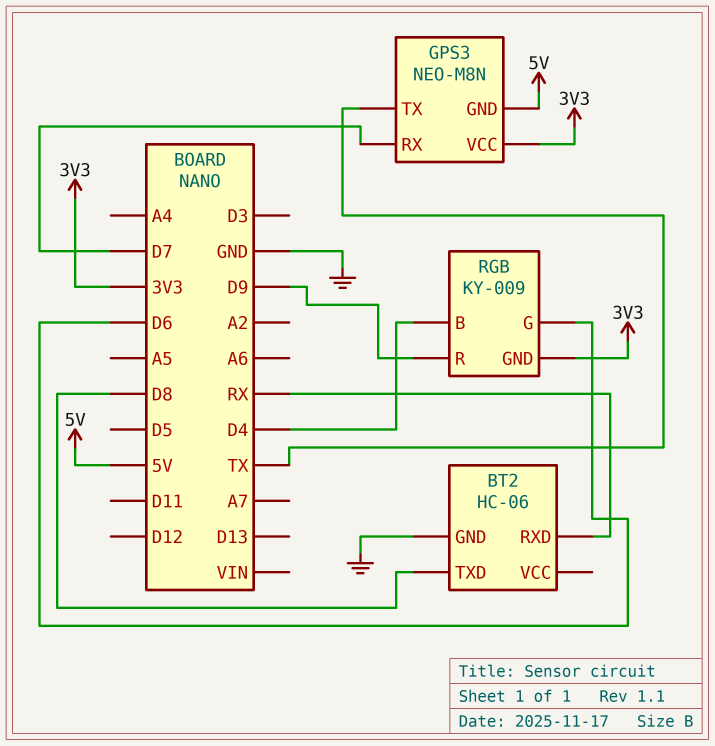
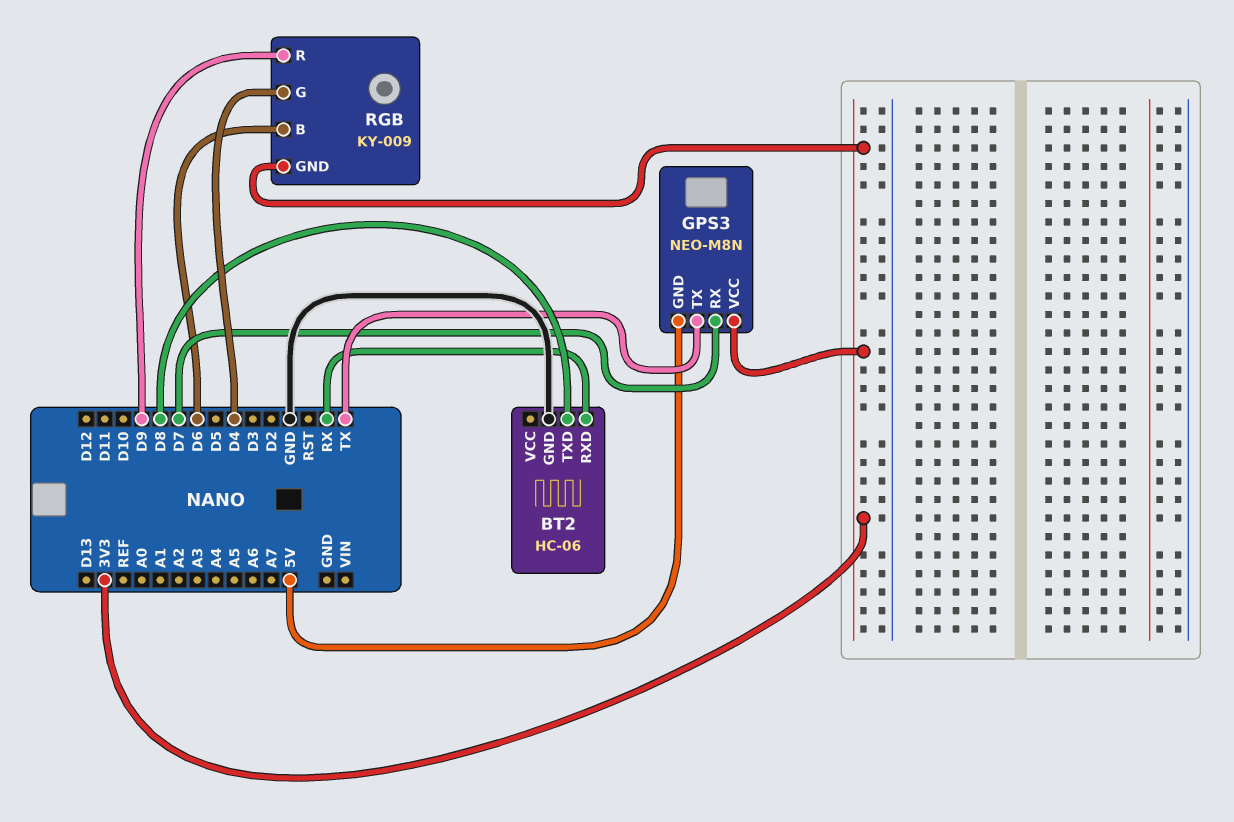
RGB pin B: D4 -> D6
RGB pin G: D6 -> D4

